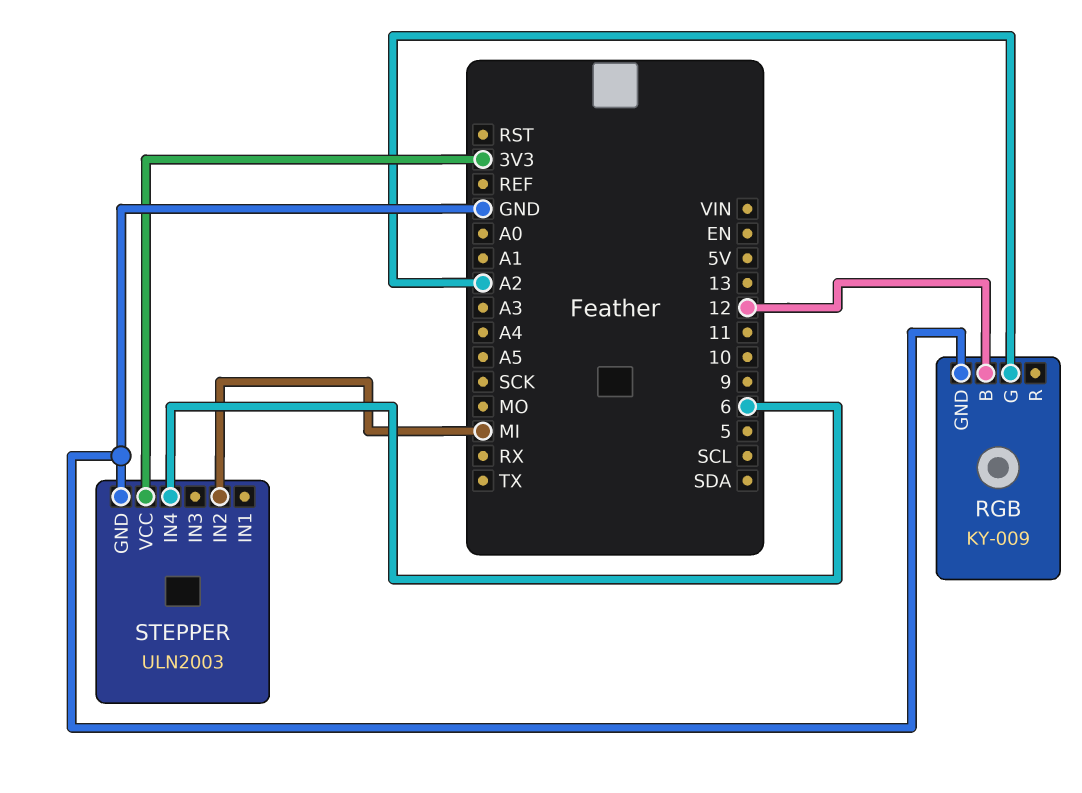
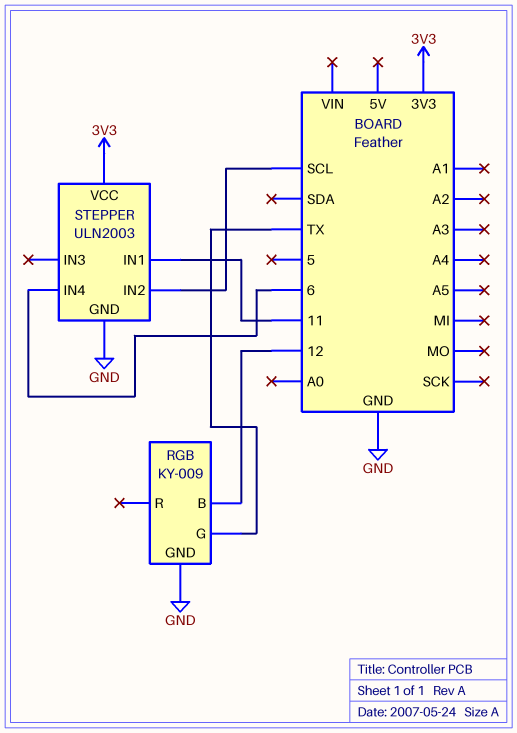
RGB pin G: A2 -> TX
STEPPER pin IN1: none -> 11
STEPPER pin IN2: MI -> SCL

